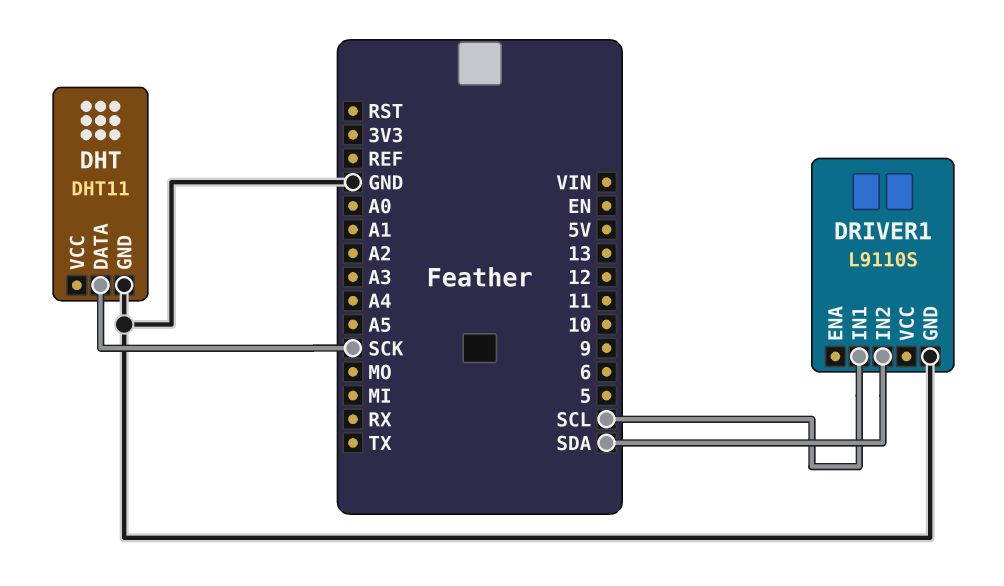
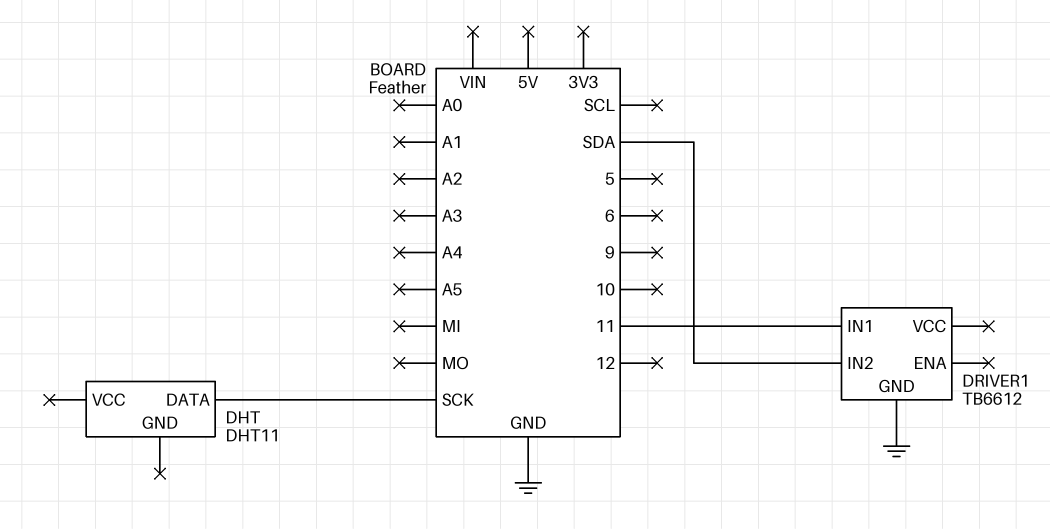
DHT pin GND: GND -> none
DRIVER1: L9110S -> TB6612
DRIVER1 pin IN1: SCL -> 11

